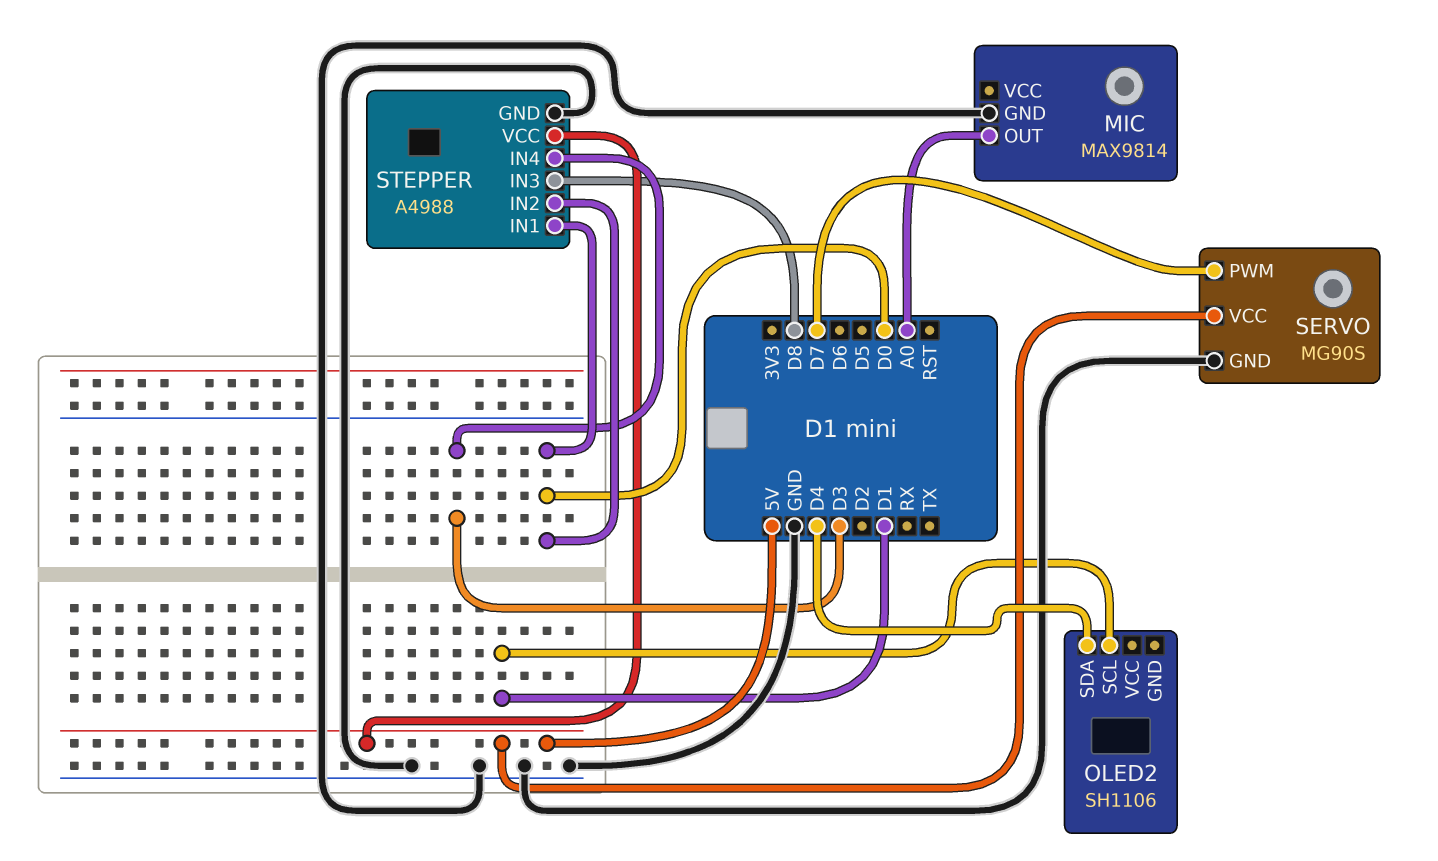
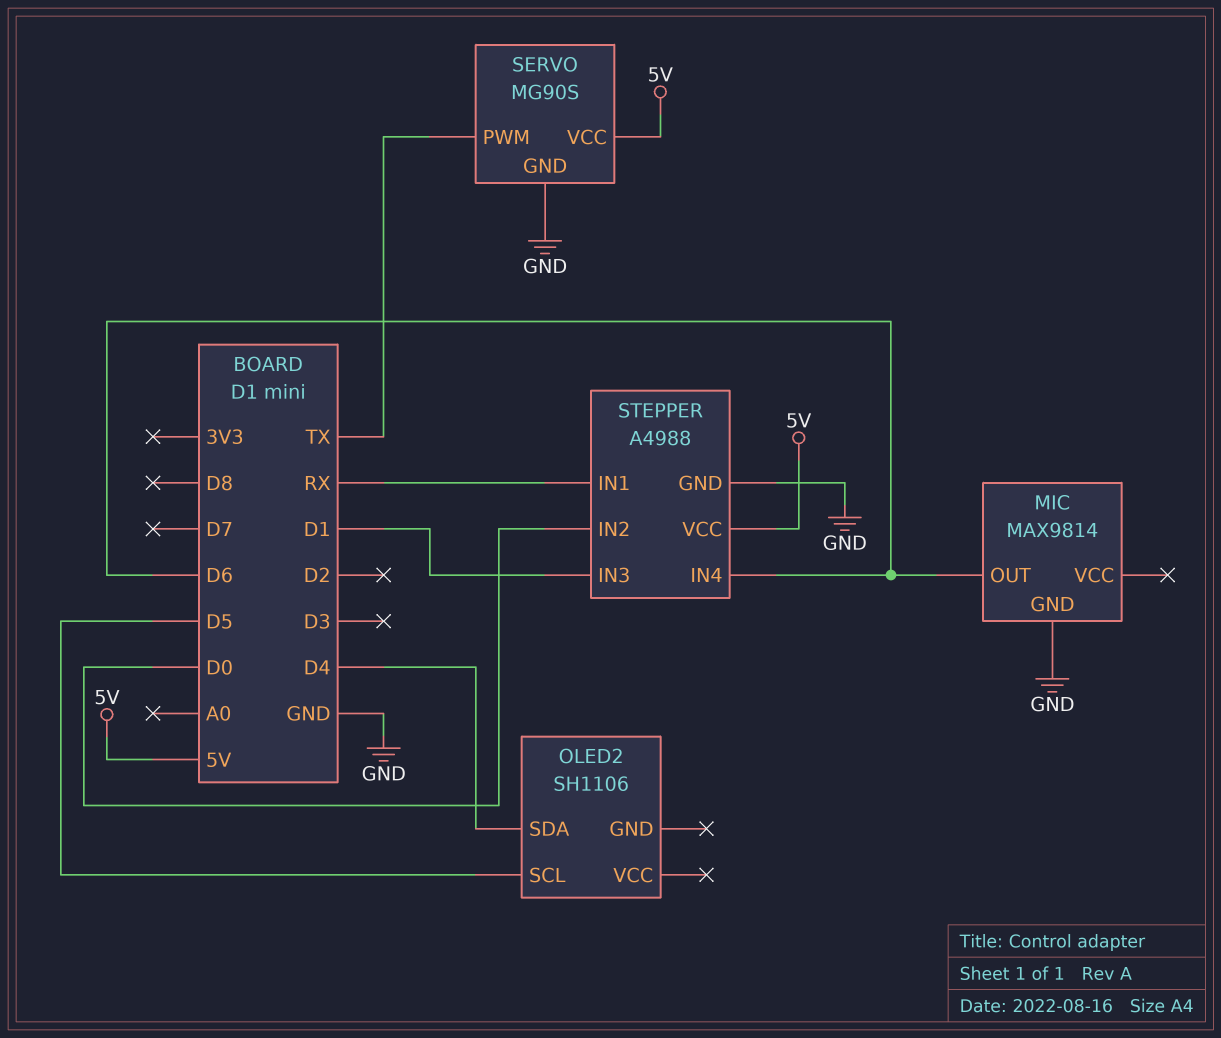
MIC pin OUT: A0 -> D6
OLED2 pin SCL: D1 -> D5
SERVO pin PWM: D7 -> TX
STEPPER pin IN1: D0 -> RX
STEPPER pin IN3: D8 -> D1
STEPPER pin IN4: D3 -> D6

